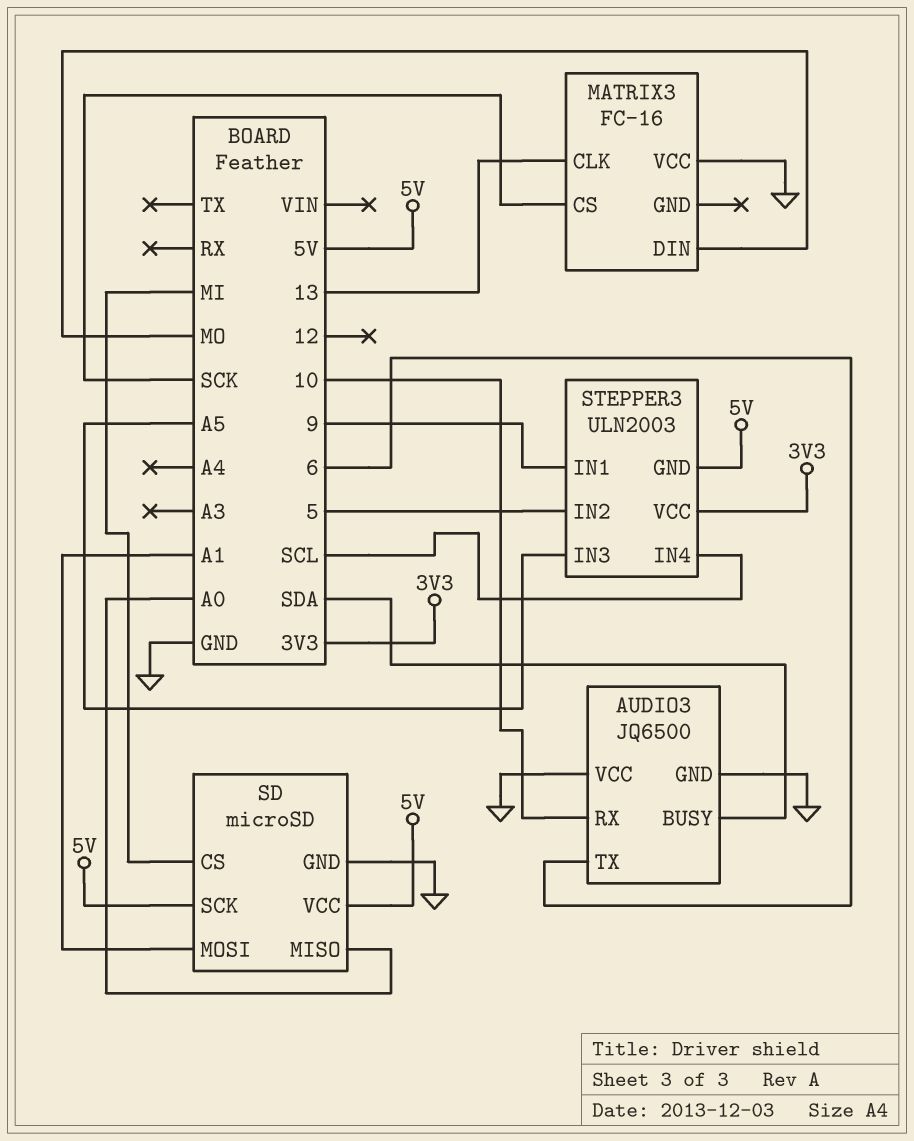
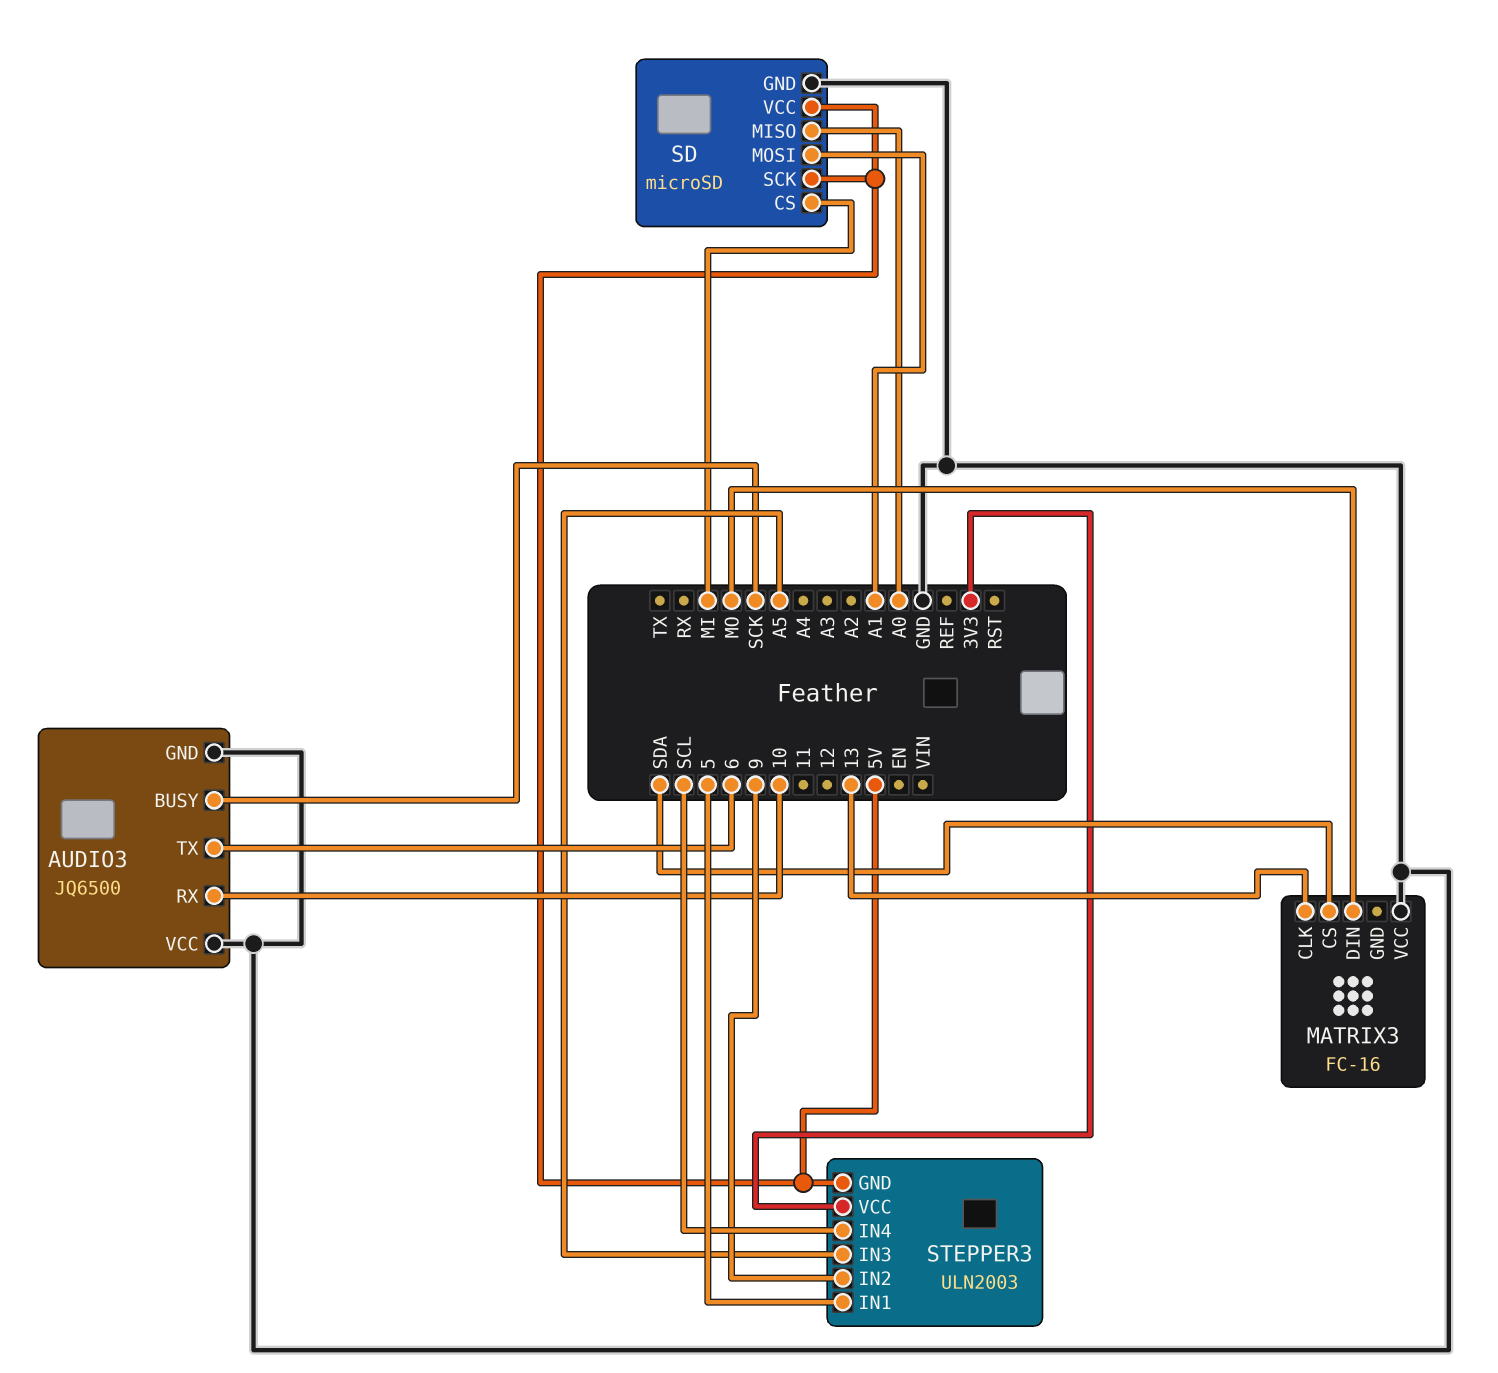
AUDIO3 pin BUSY: SDA -> SCK
MATRIX3 pin CS: SCK -> SDA
STEPPER3 pin IN1: 9 -> 5
STEPPER3 pin IN2: 5 -> 9

